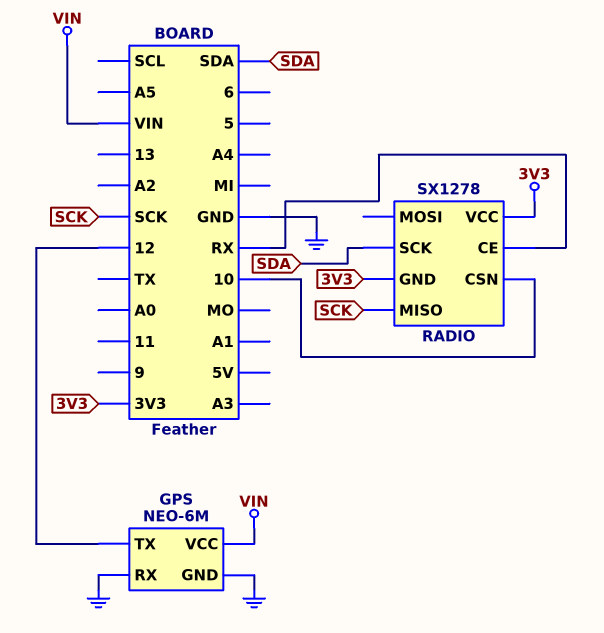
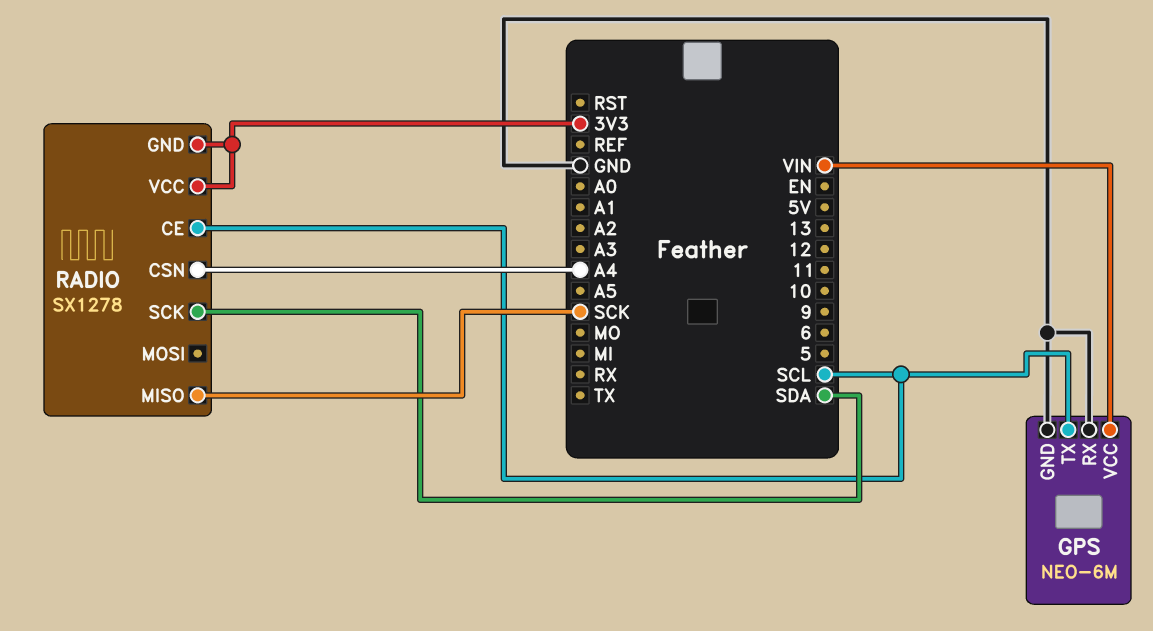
GPS pin TX: 12 -> SCL
RADIO pin CE: RX -> SCL
RADIO pin CSN: 10 -> A4

